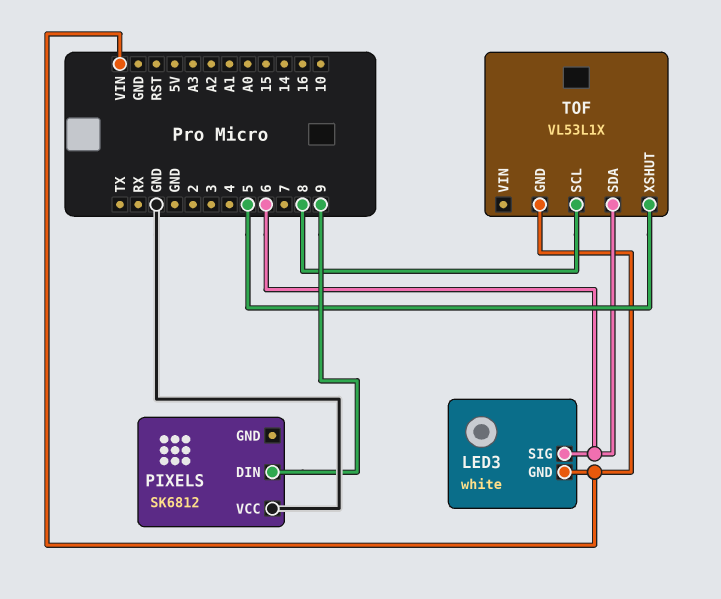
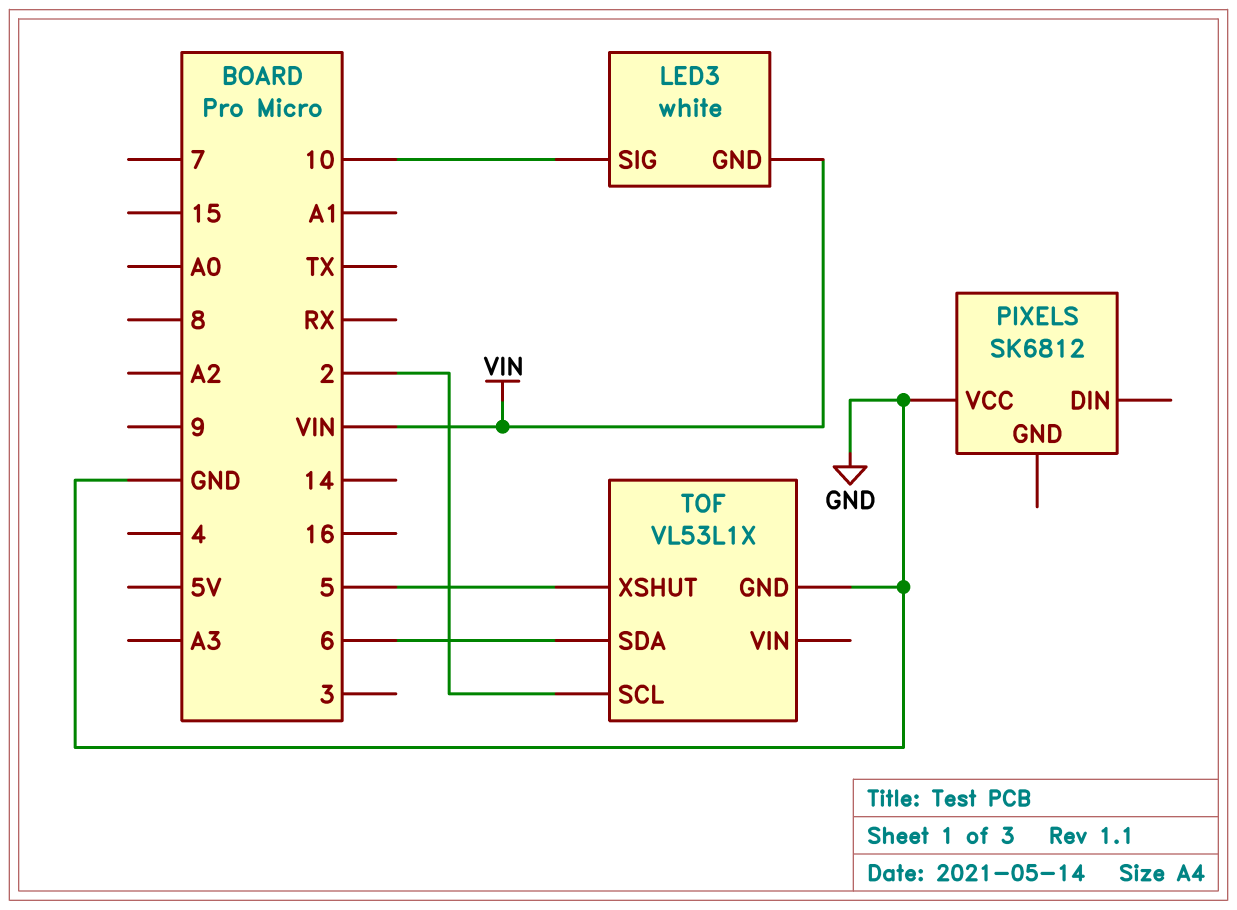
LED3 pin SIG: 6 -> 10
PIXELS pin DIN: 9 -> none
TOF pin GND: VIN -> GND
TOF pin SCL: 8 -> 2

